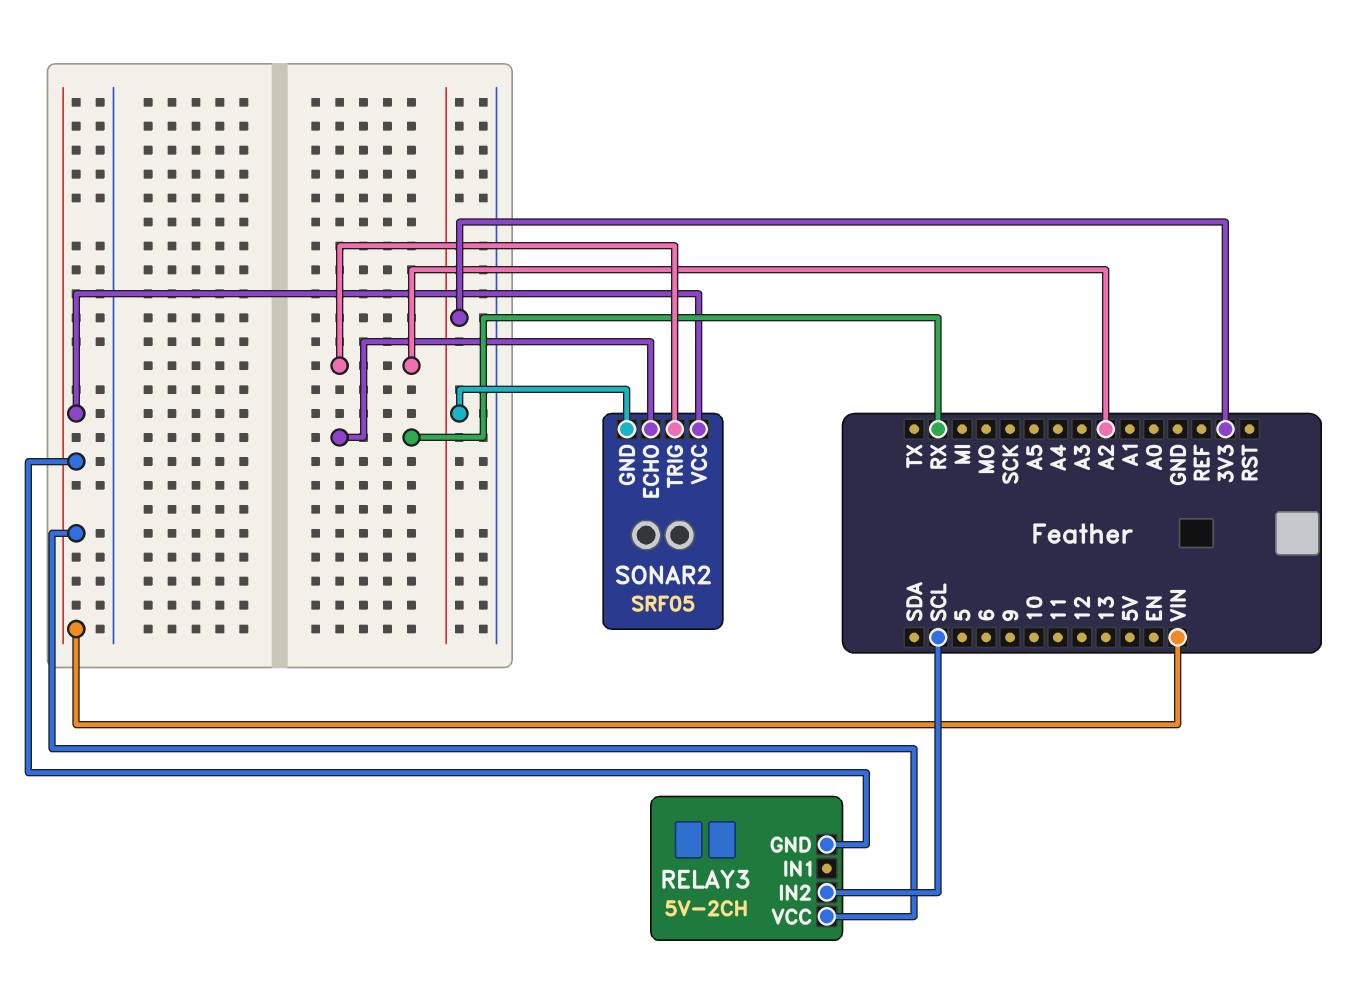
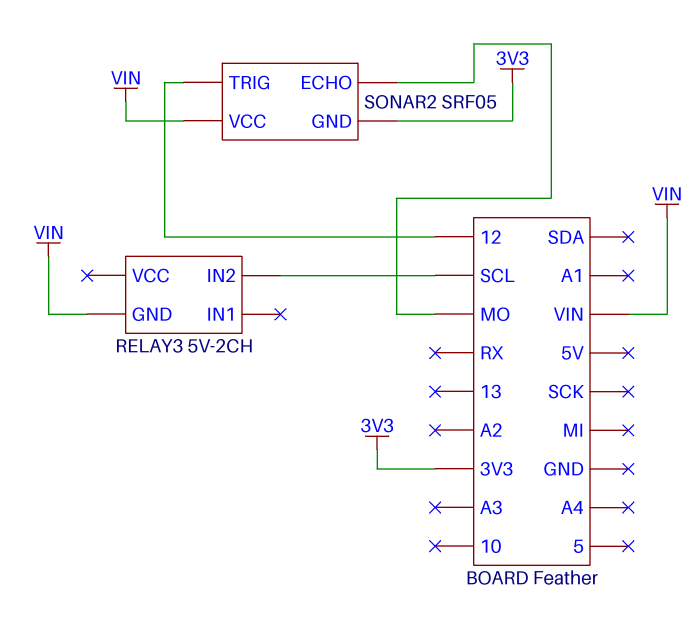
RELAY3 pin VCC: VIN -> none
SONAR2 pin ECHO: RX -> MO
SONAR2 pin TRIG: A2 -> 12

